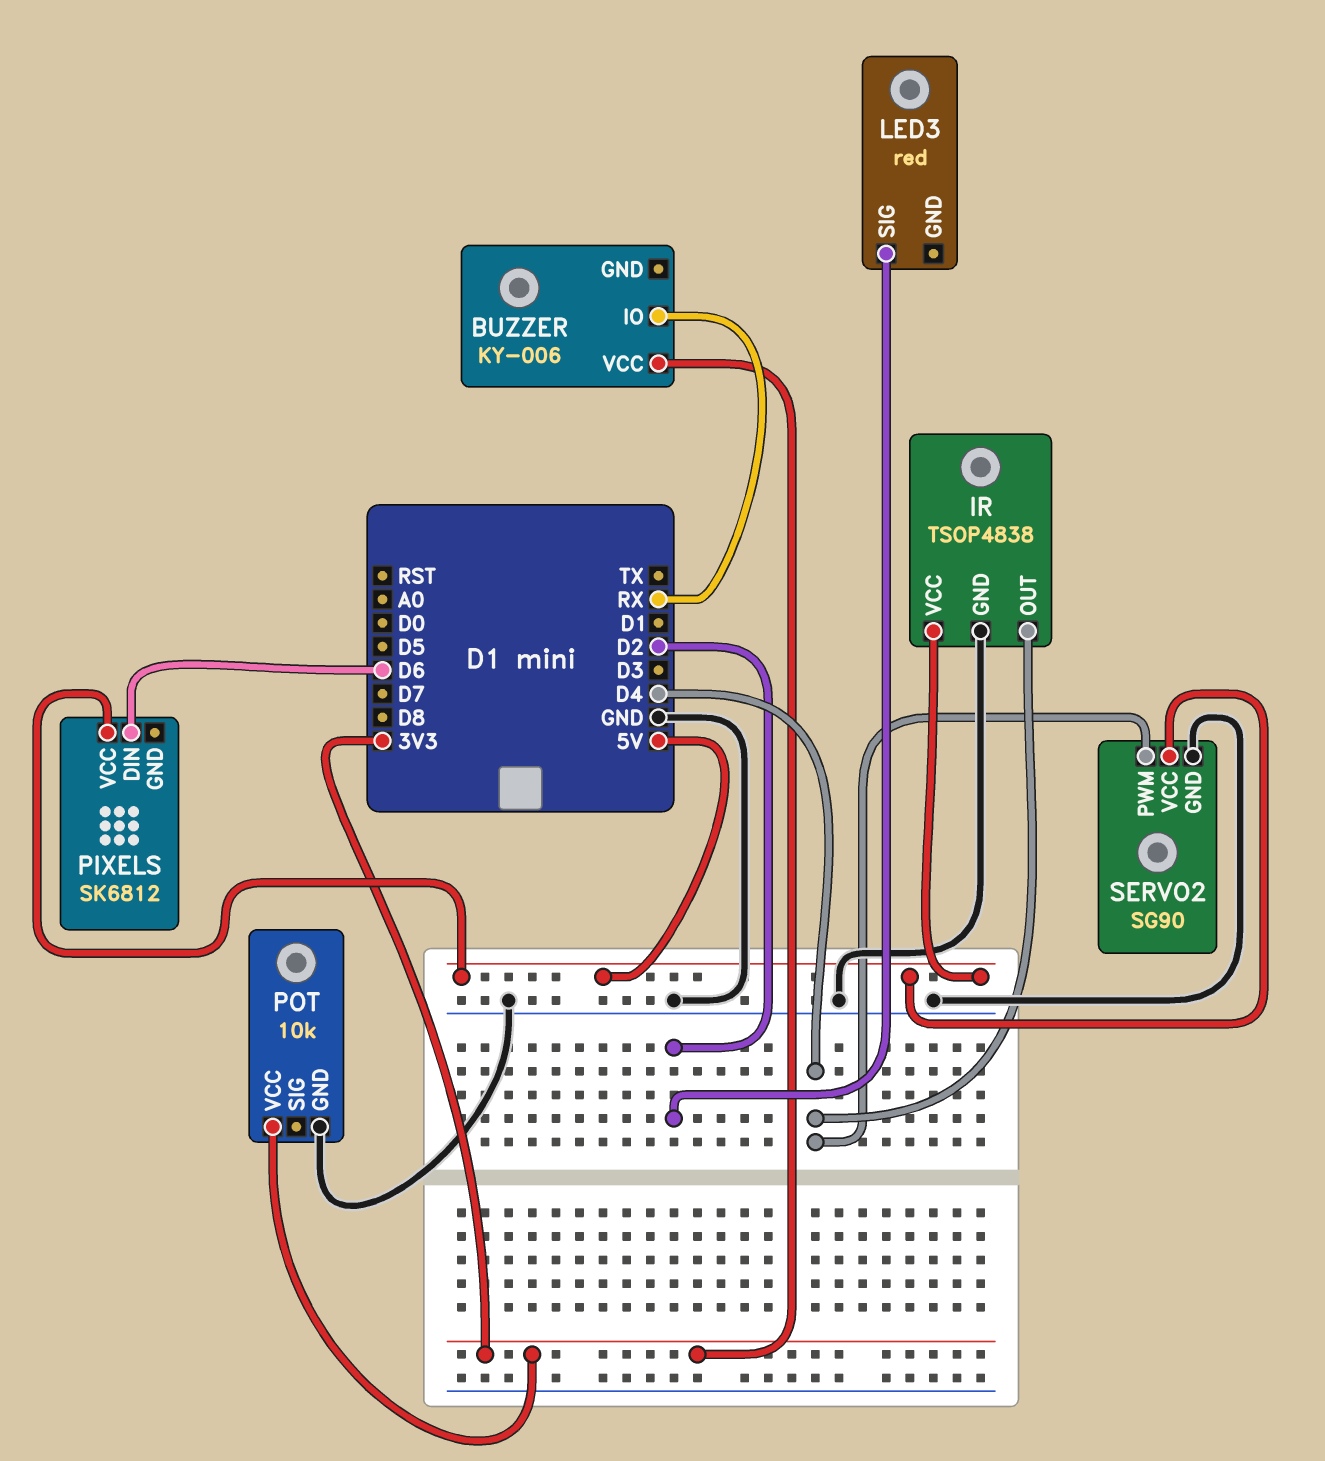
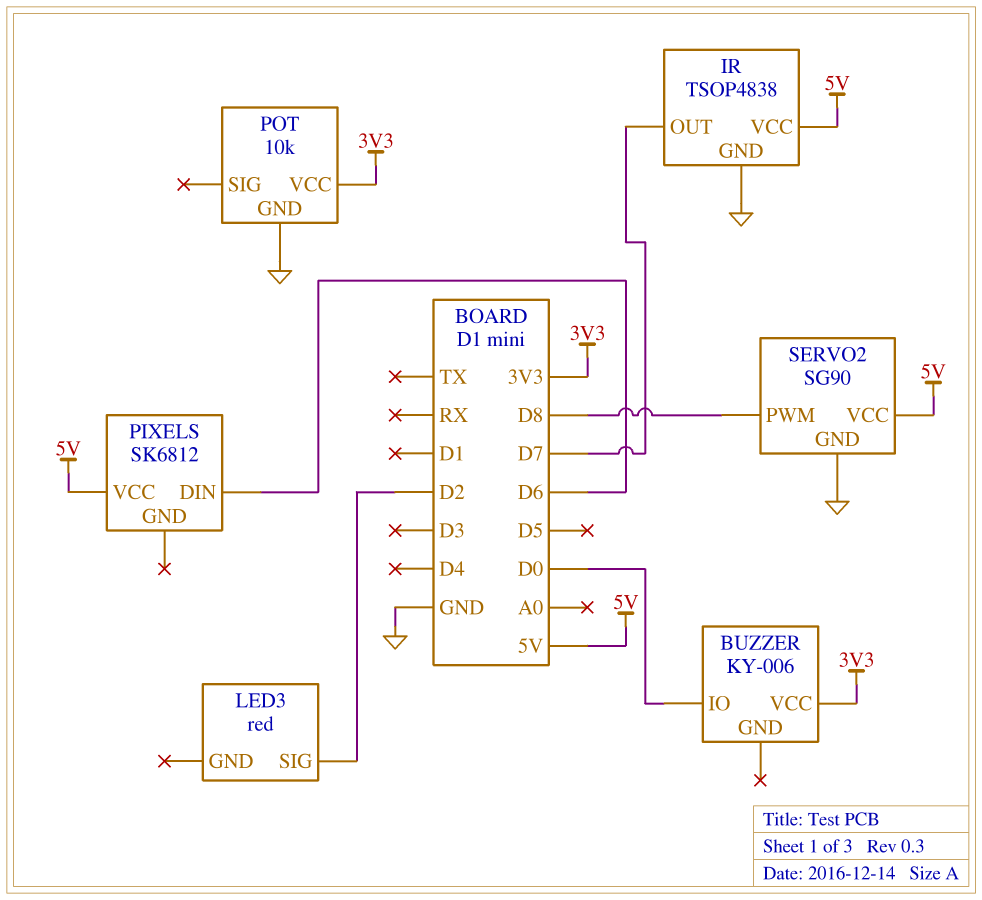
BUZZER pin IO: RX -> D0
IR pin OUT: D4 -> D7
SERVO2 pin PWM: D4 -> D8

